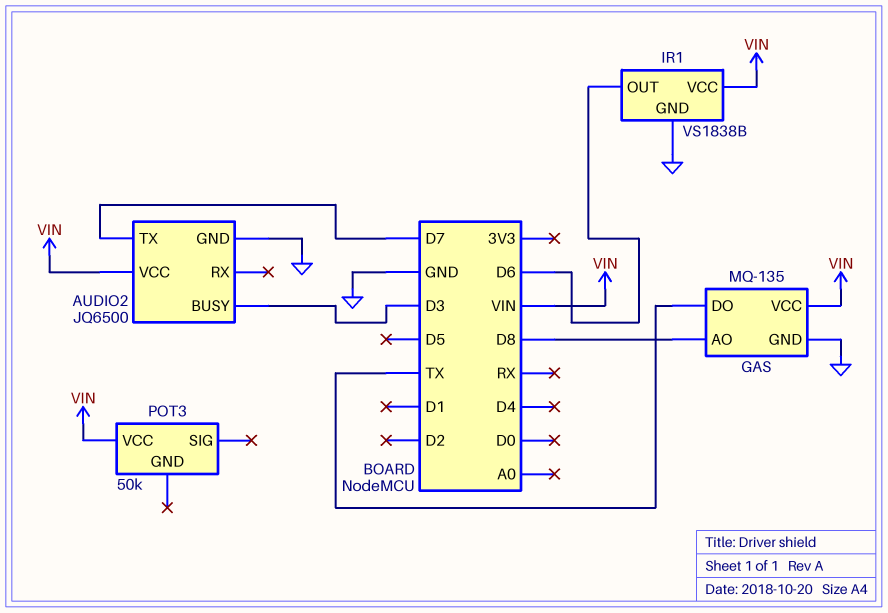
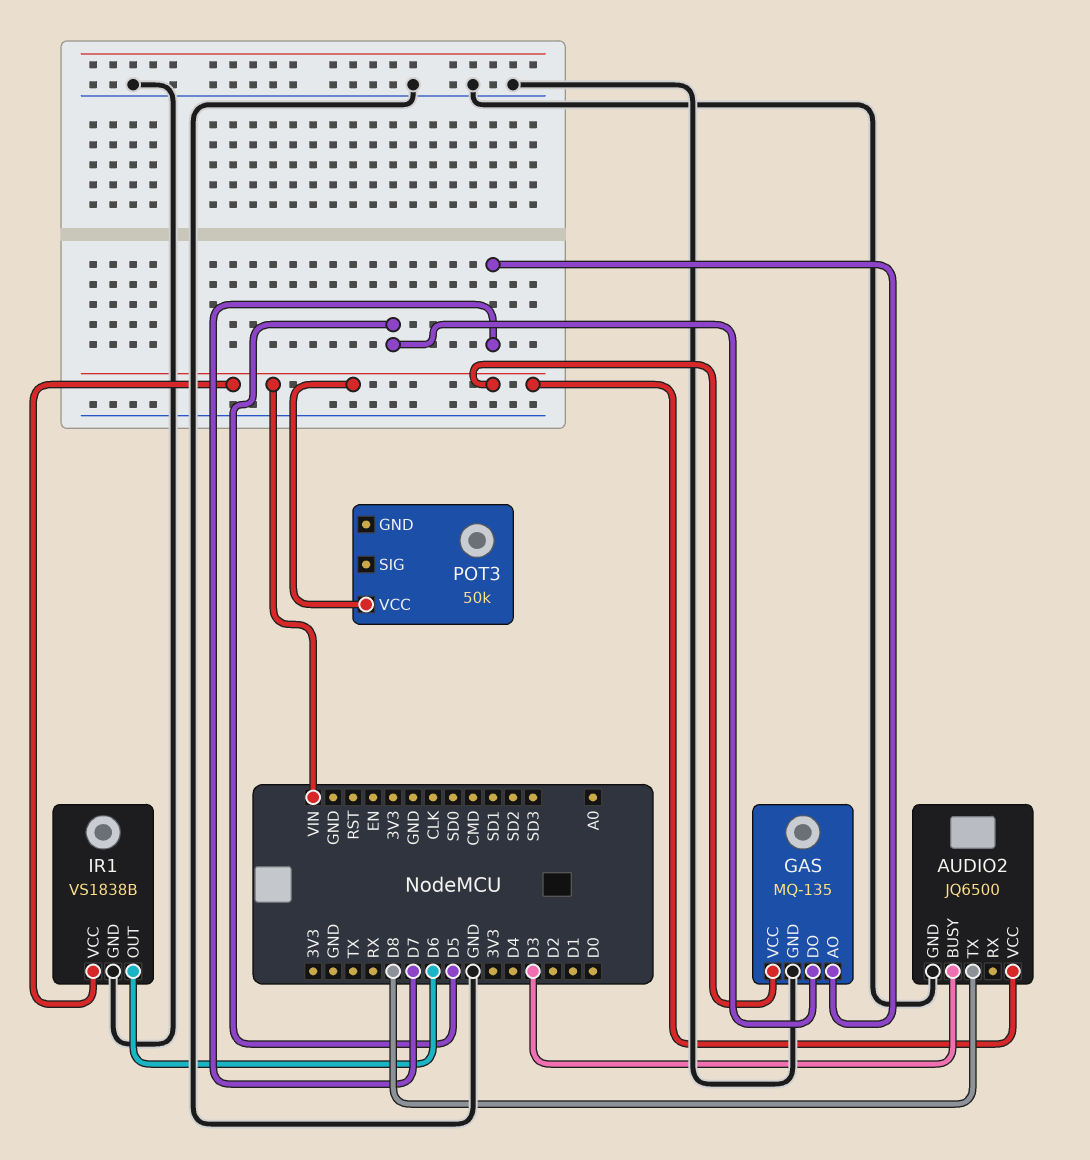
AUDIO2 pin TX: D7 -> D8
GAS pin AO: D8 -> D7
GAS pin DO: TX -> D5

